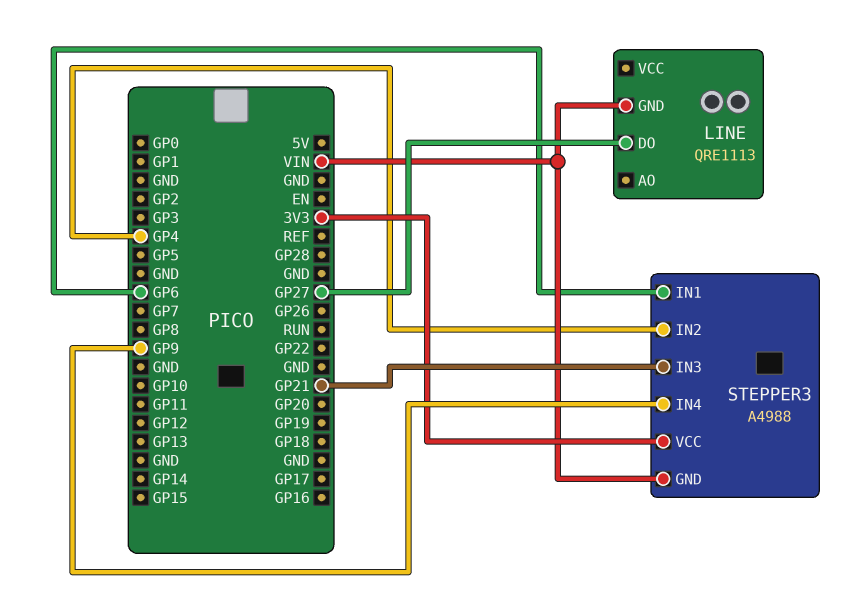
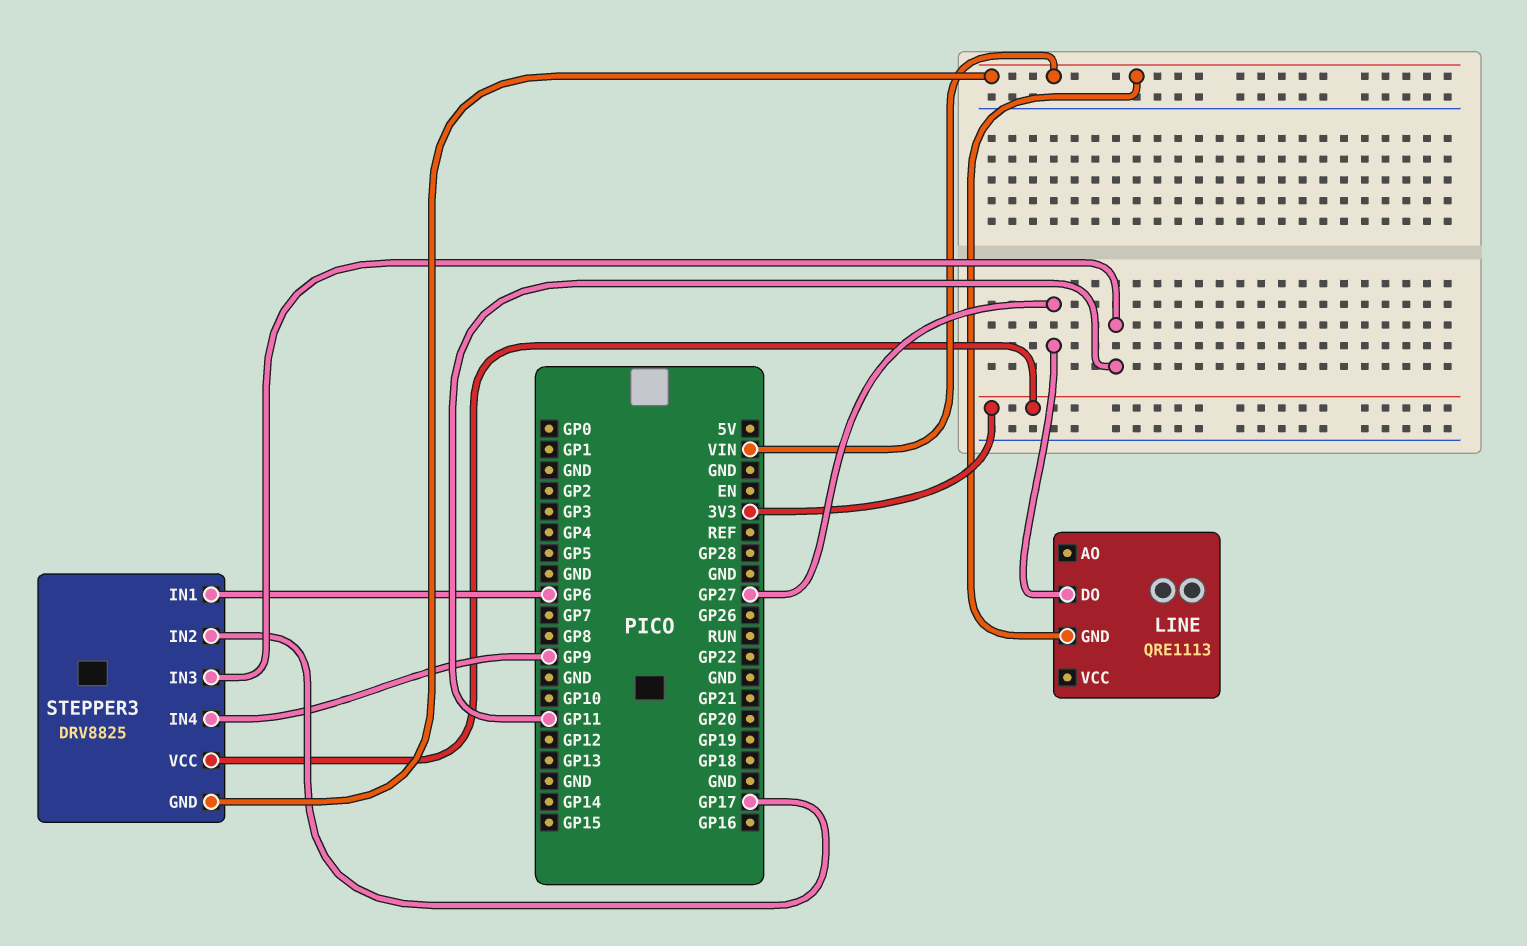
STEPPER3: A4988 -> DRV8825
STEPPER3 pin IN2: GP4 -> GP17
STEPPER3 pin IN3: GP21 -> GP11

